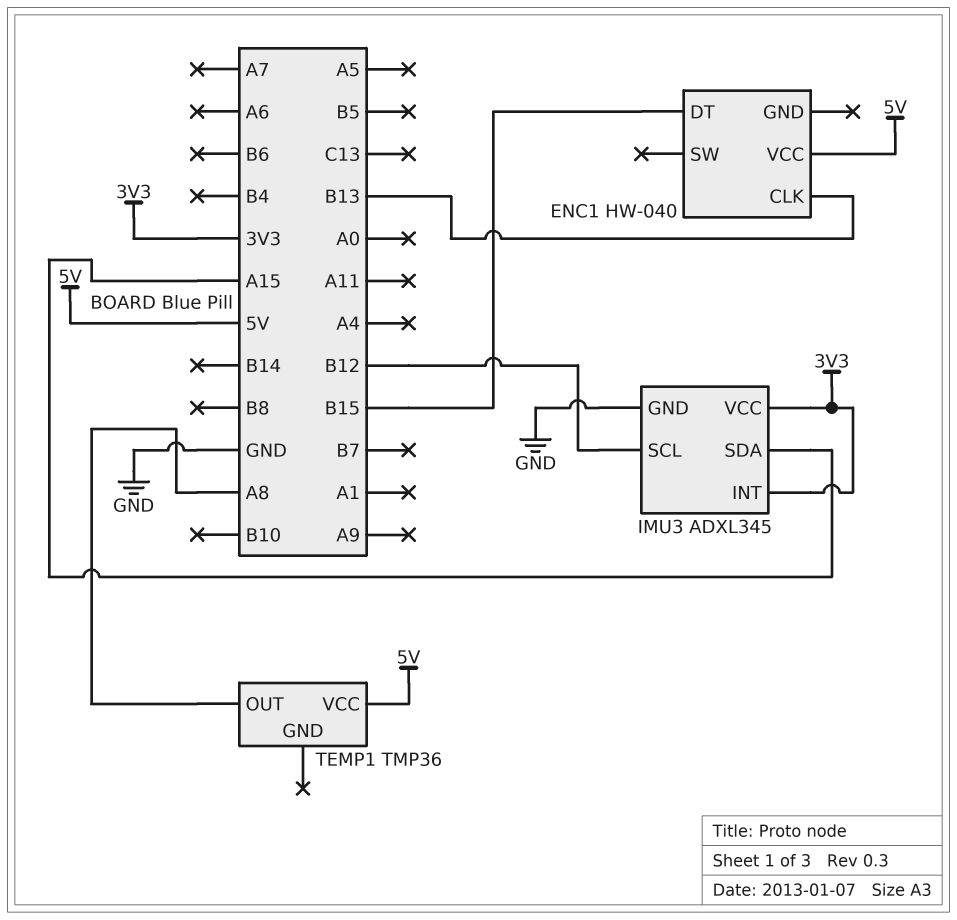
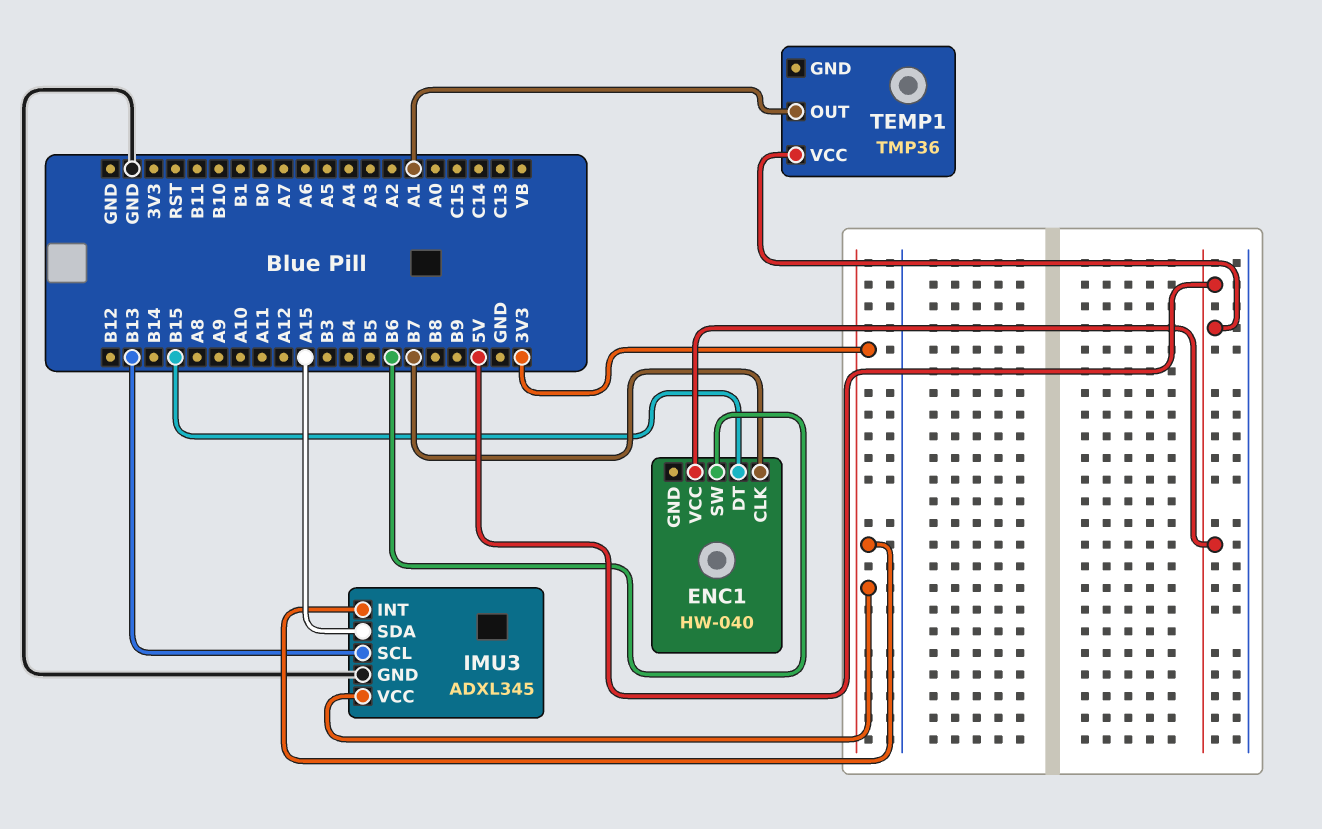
ENC1 pin CLK: B13 -> B7
ENC1 pin SW: none -> B6
IMU3 pin SCL: B12 -> B13
TEMP1 pin OUT: A8 -> A1

